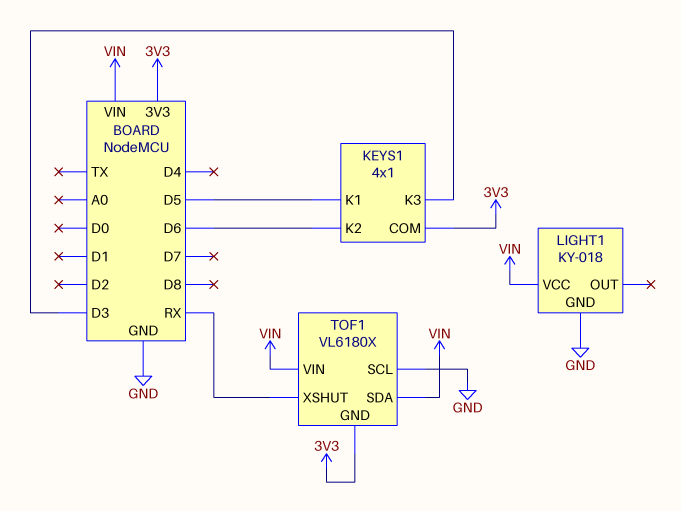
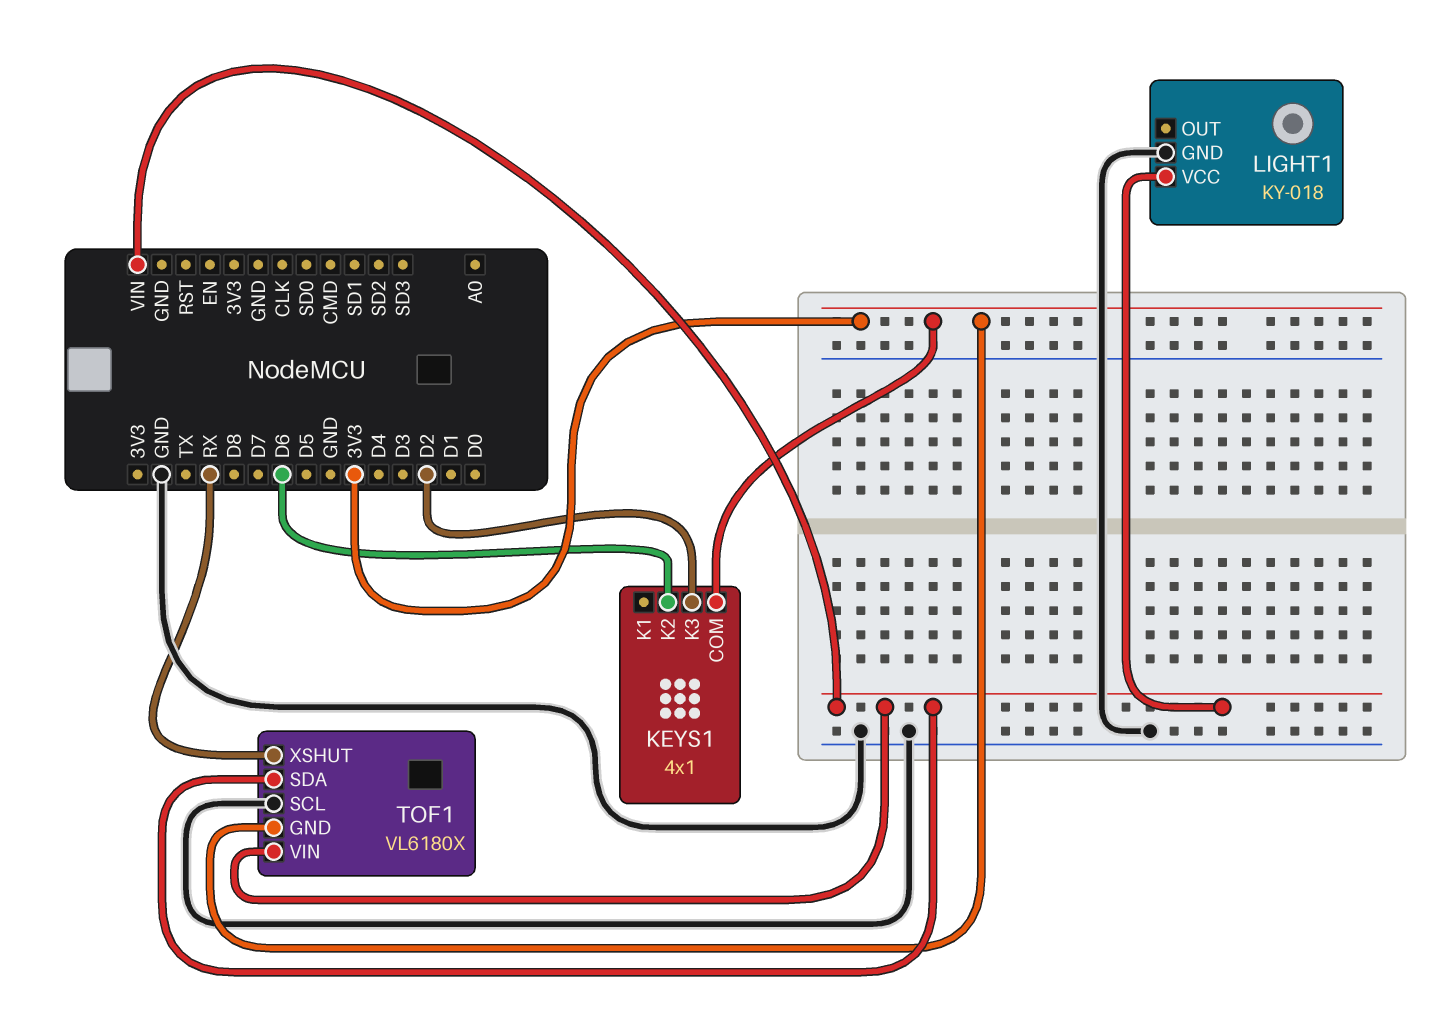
KEYS1 pin K1: D5 -> none
KEYS1 pin K3: D3 -> D2

